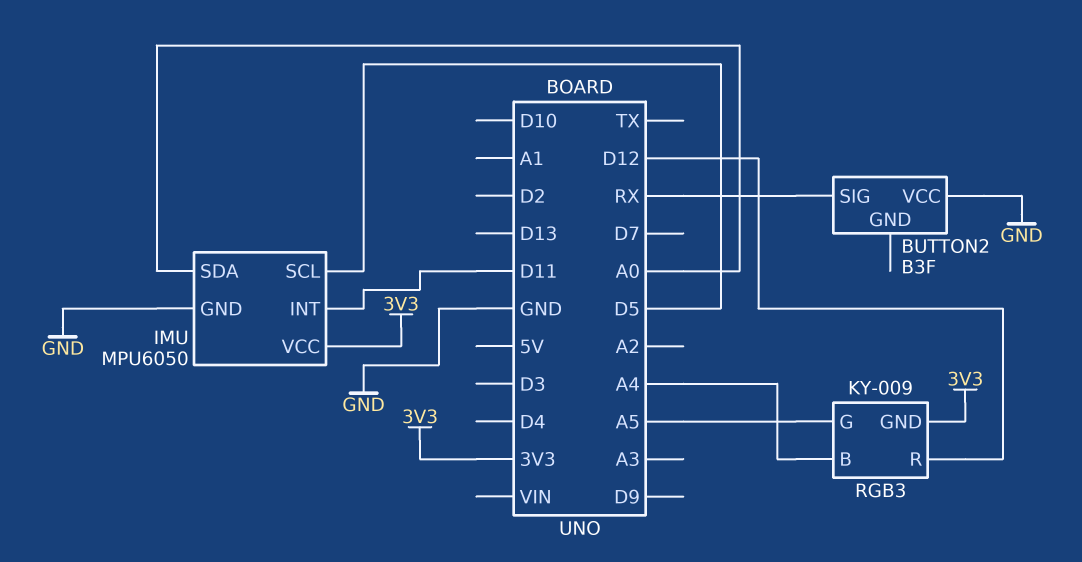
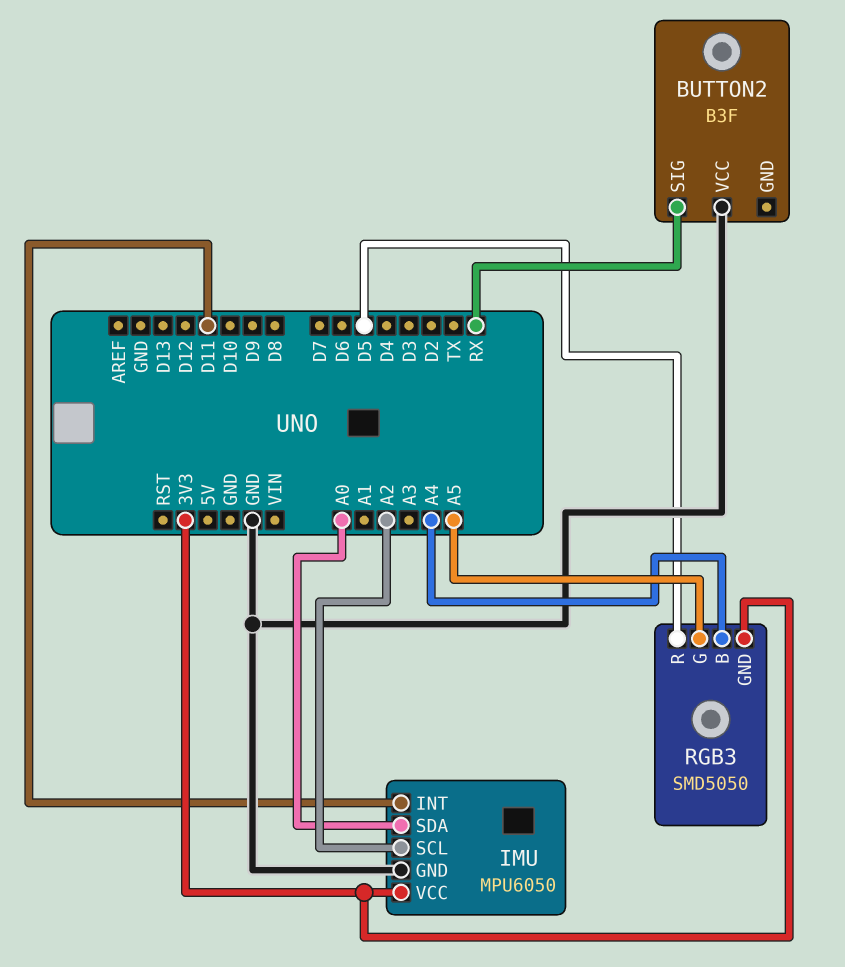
IMU pin SCL: D5 -> A2
RGB3: KY-009 -> SMD5050
RGB3 pin R: D12 -> D5

